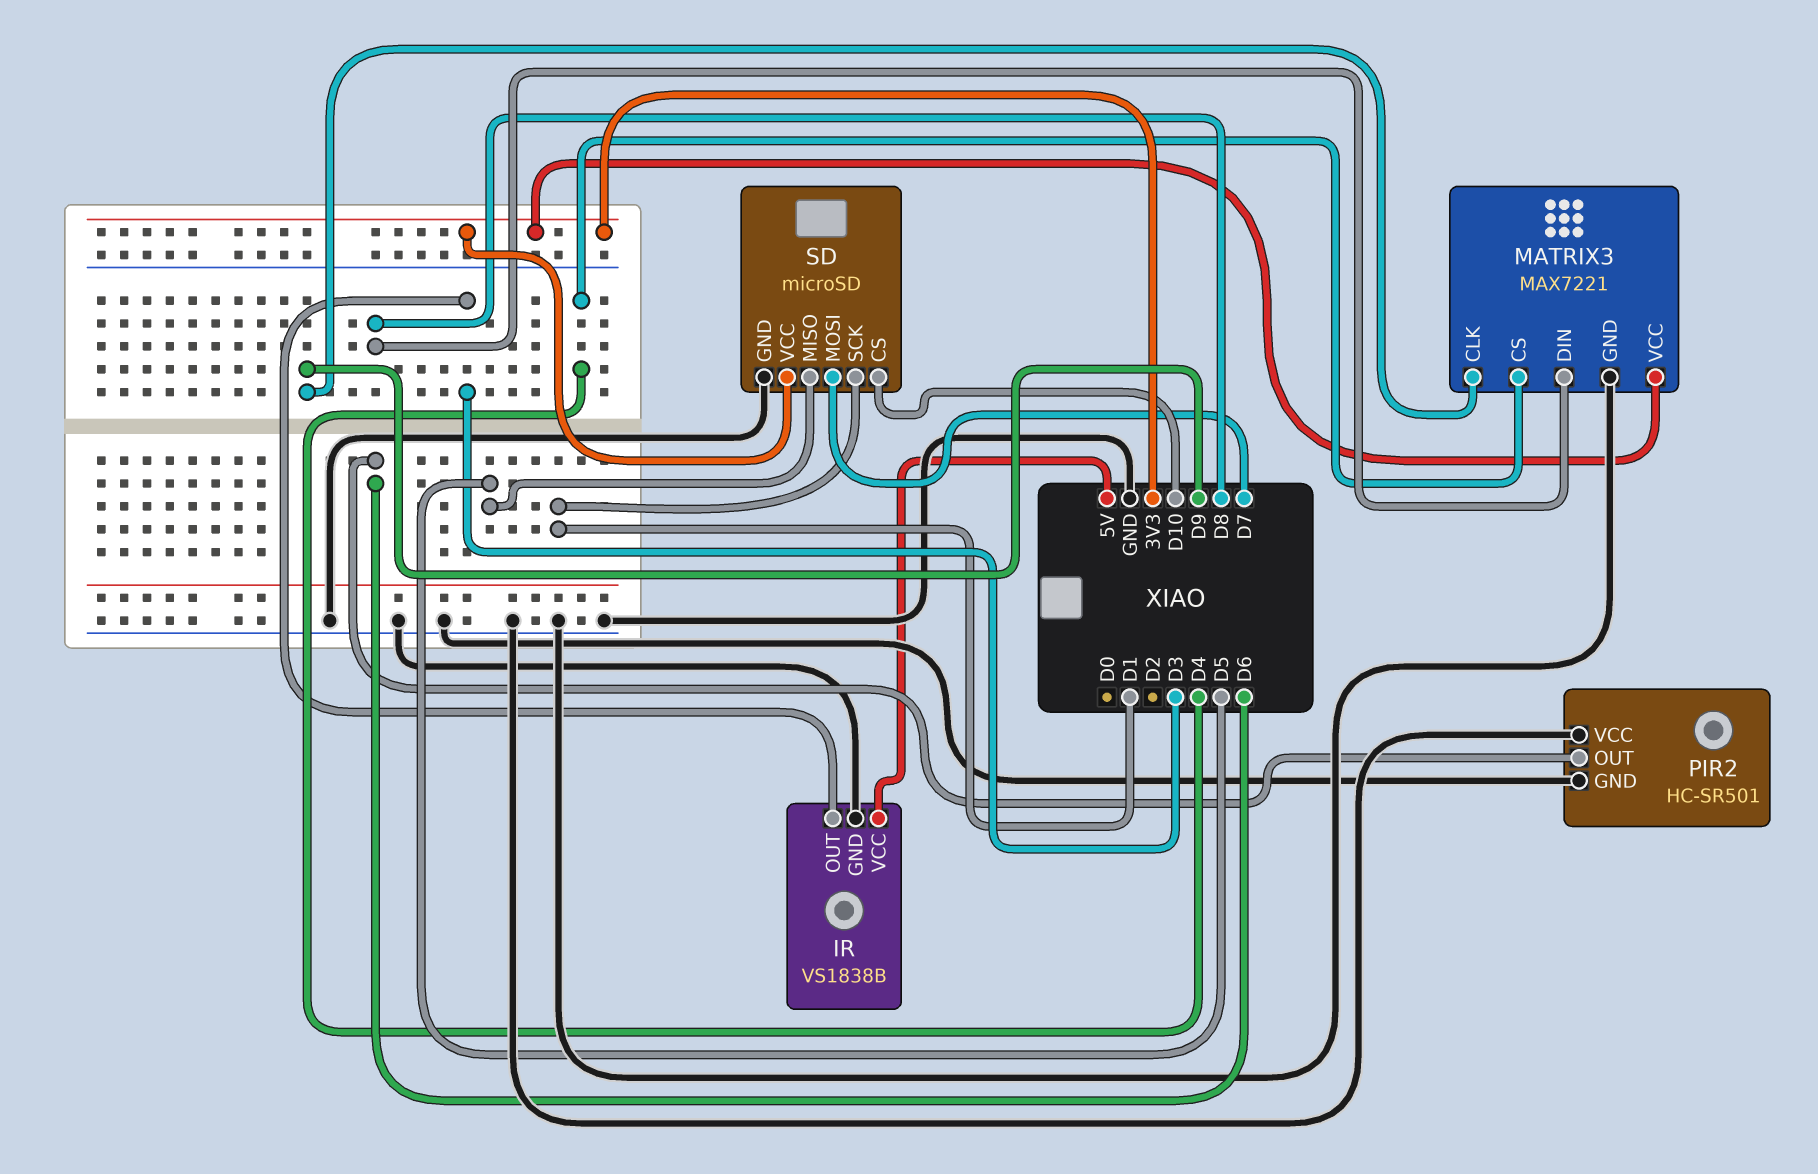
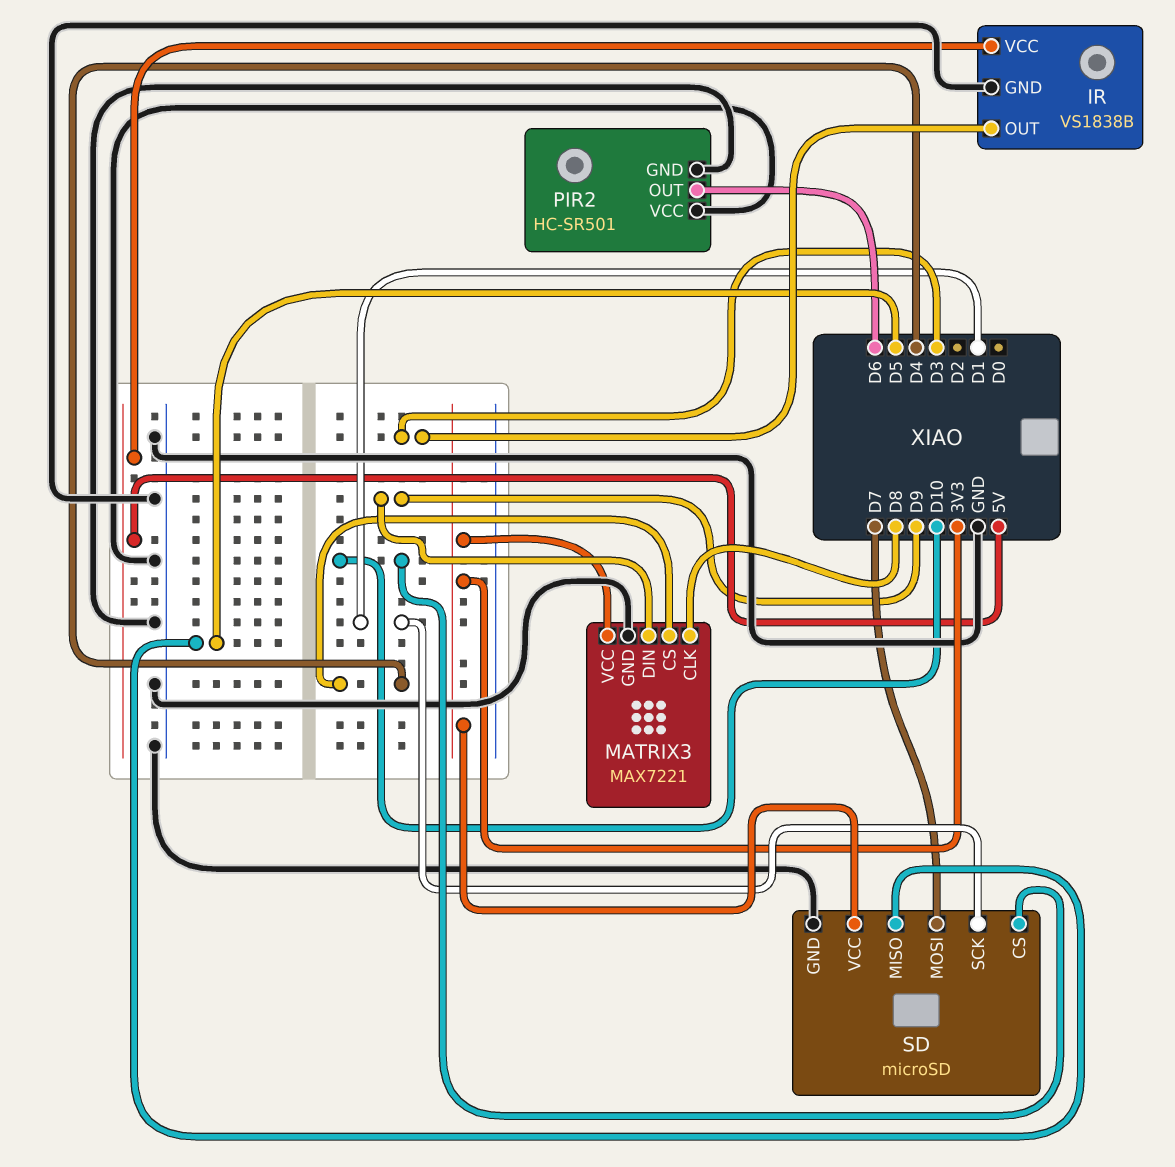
MATRIX3 pin CLK: D9 -> D8
MATRIX3 pin DIN: D8 -> D9

